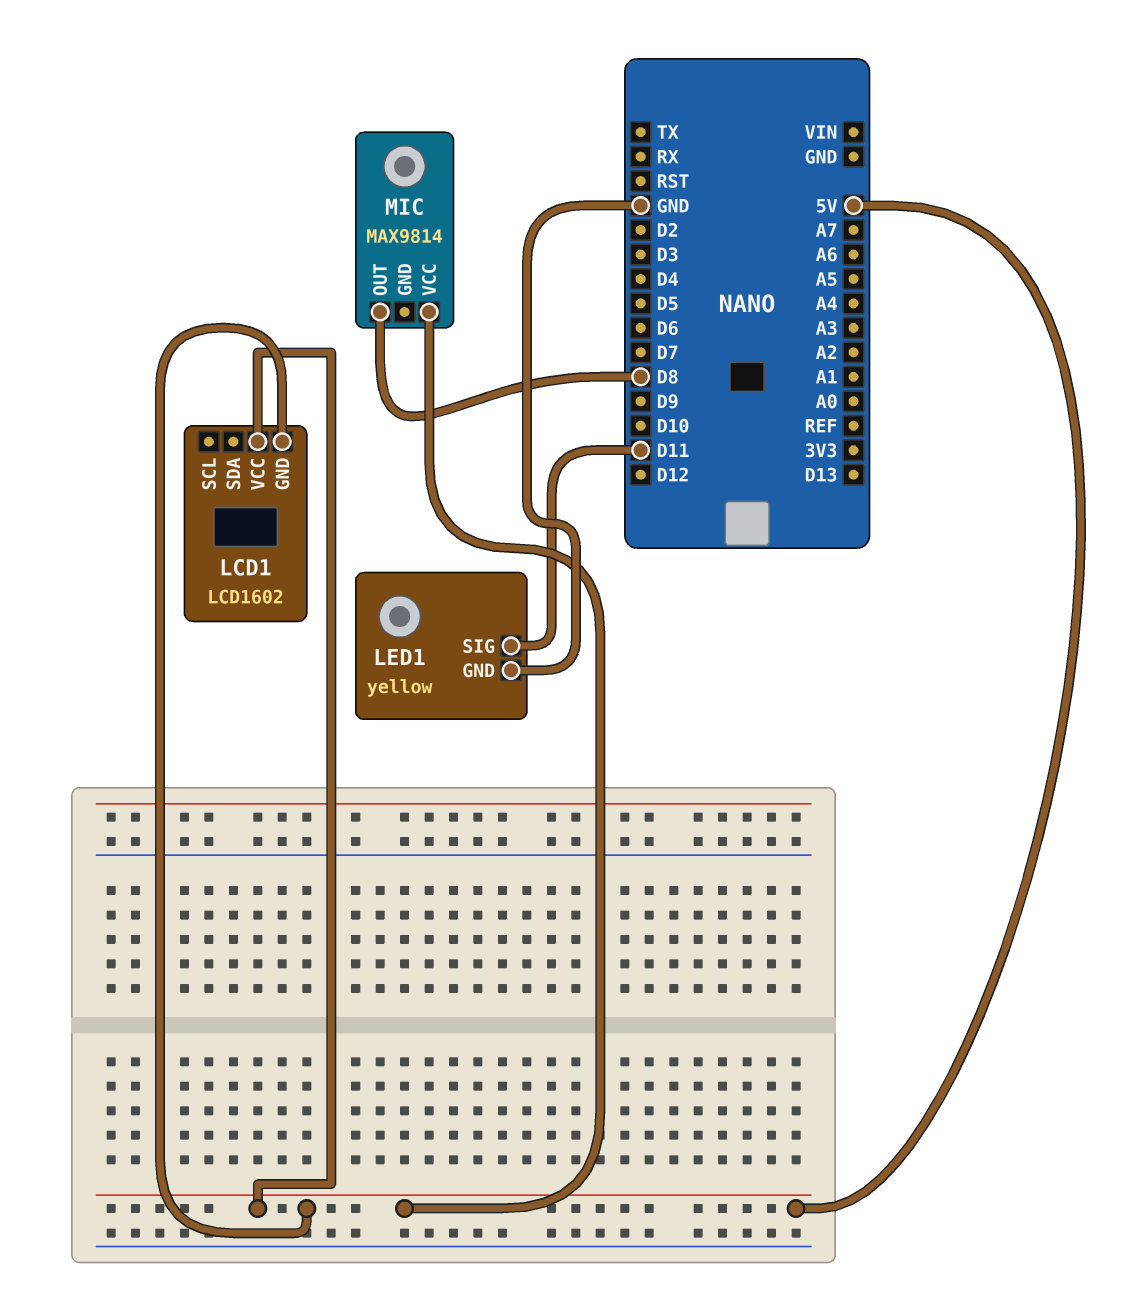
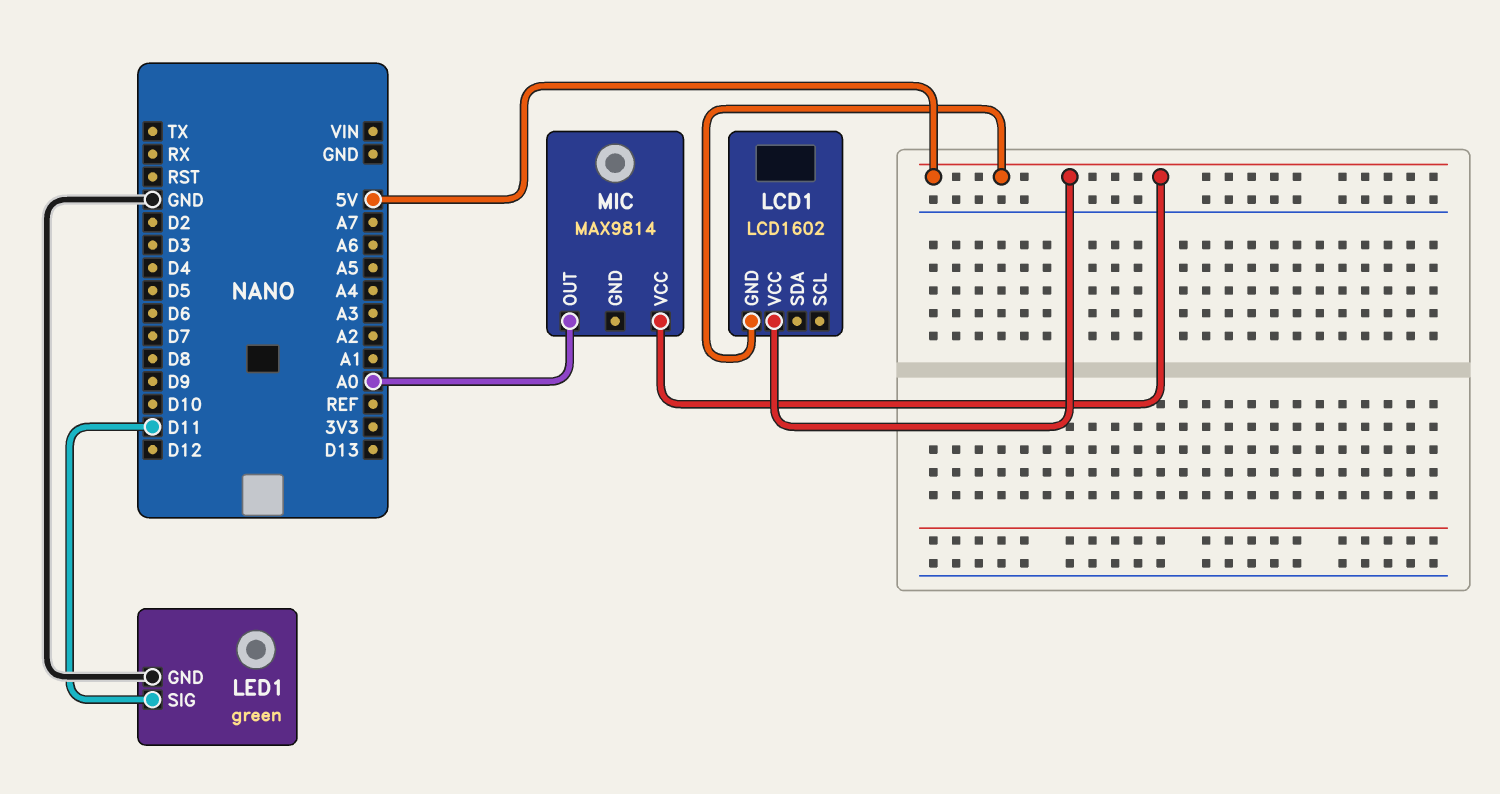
LED1: yellow -> green
MIC pin OUT: D8 -> A0

